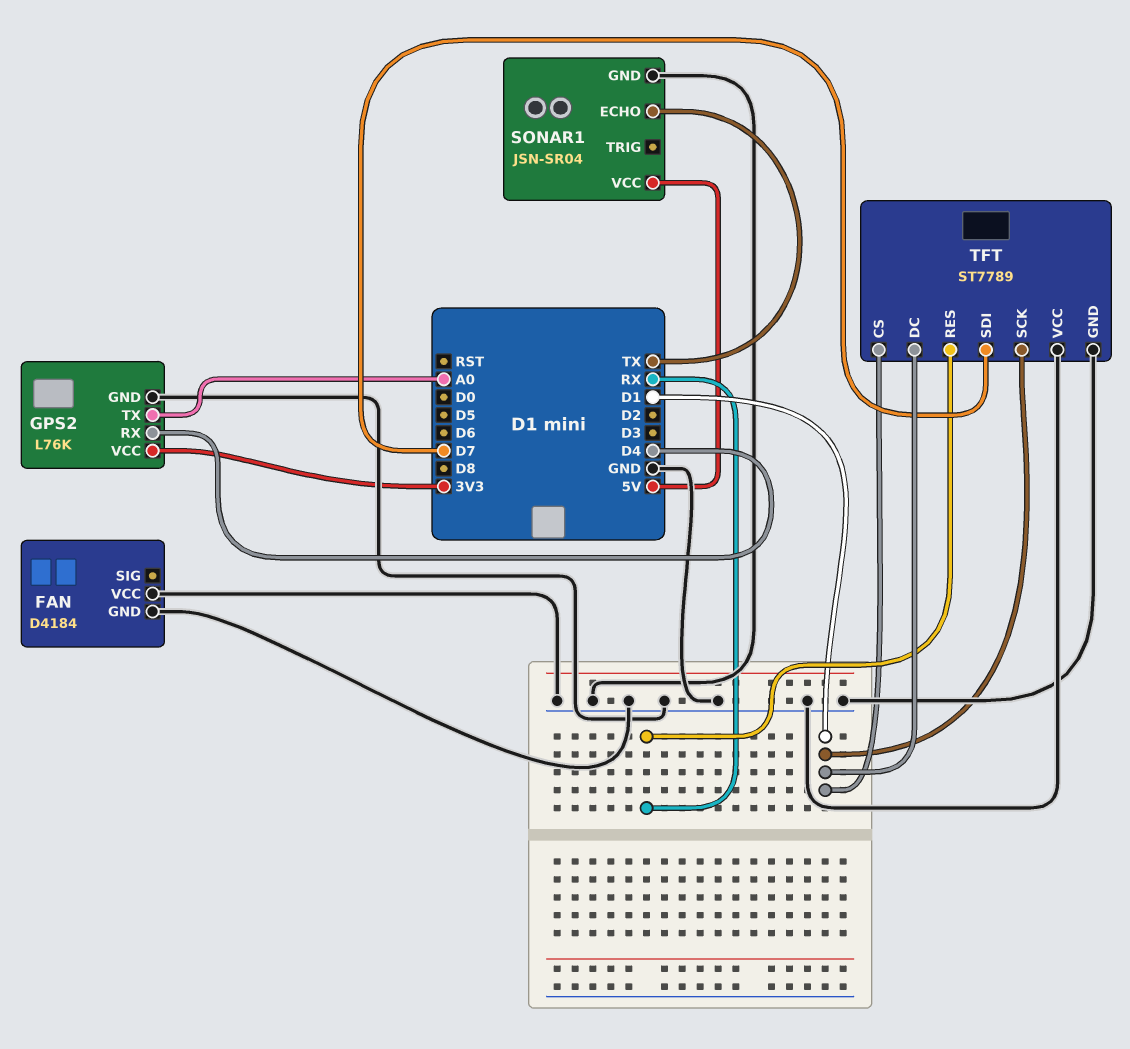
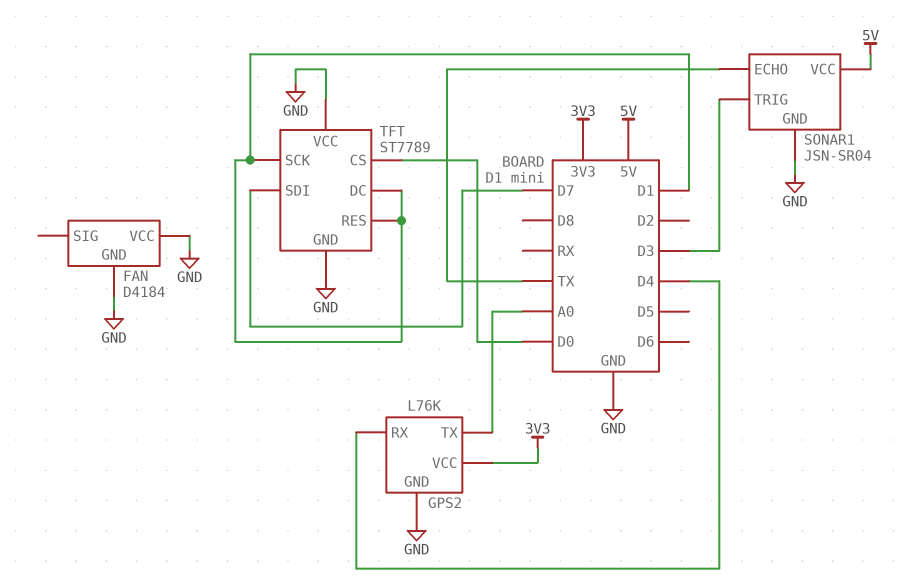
SONAR1 pin TRIG: none -> D3
TFT pin CS: D1 -> D0
TFT pin RES: RX -> D1

